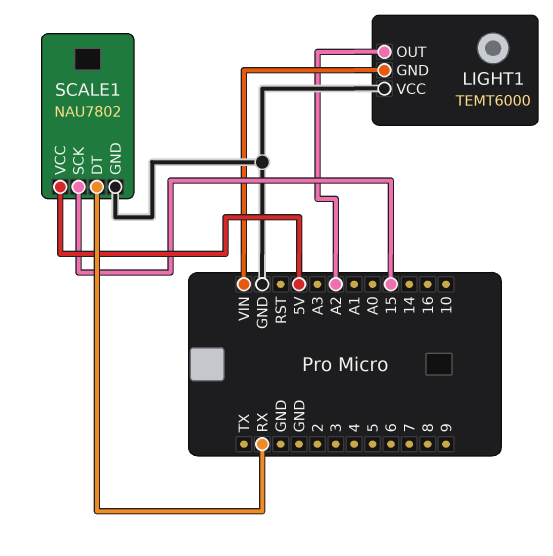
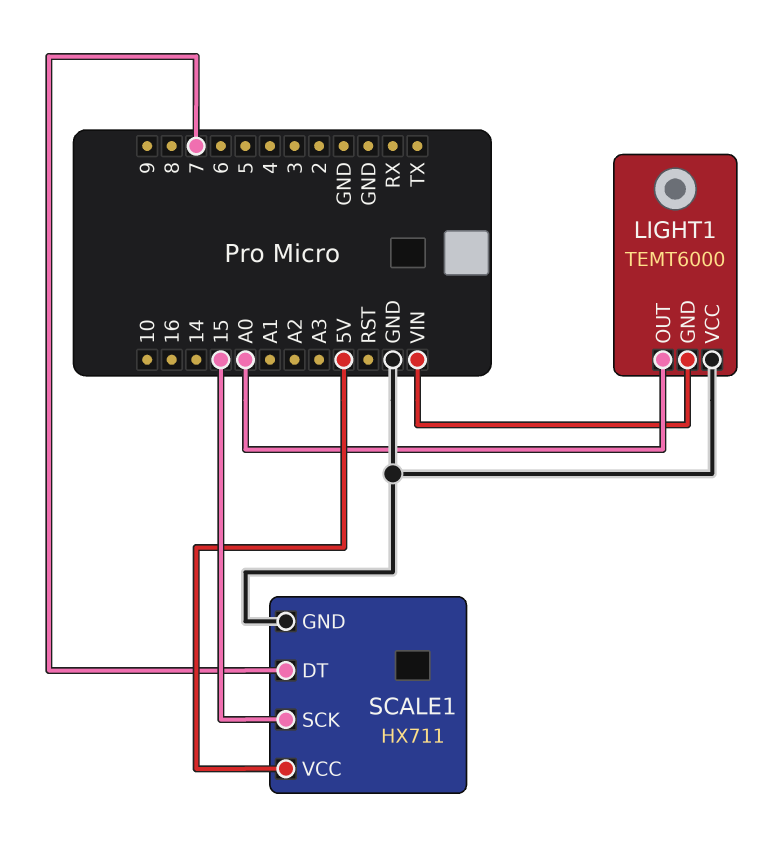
LIGHT1 pin OUT: A2 -> A0
SCALE1: NAU7802 -> HX711
SCALE1 pin DT: RX -> 7

